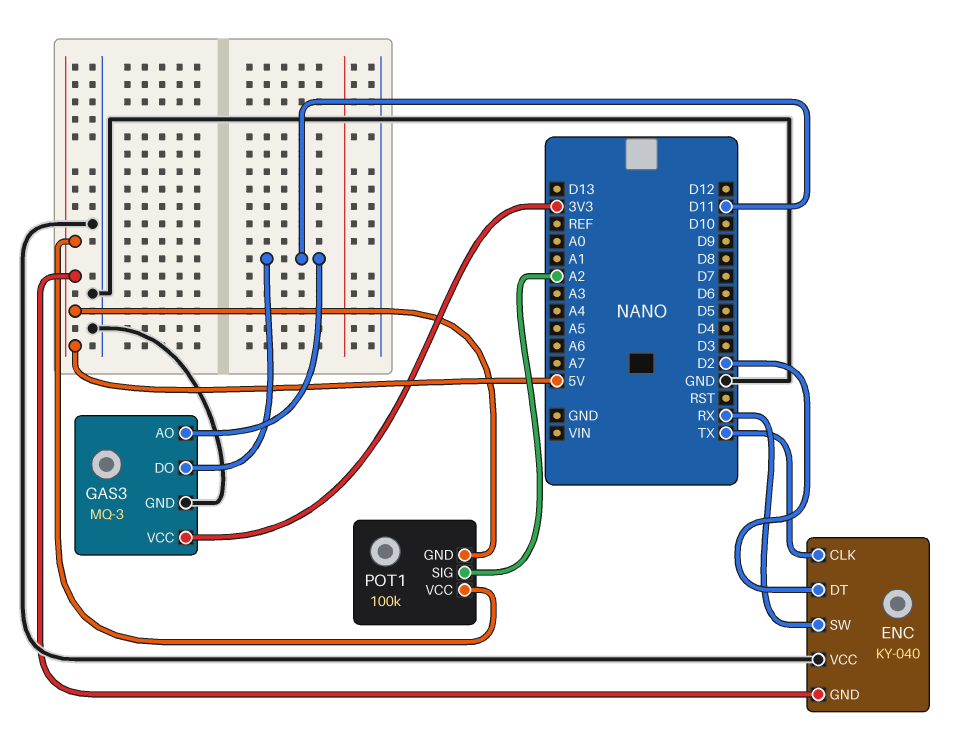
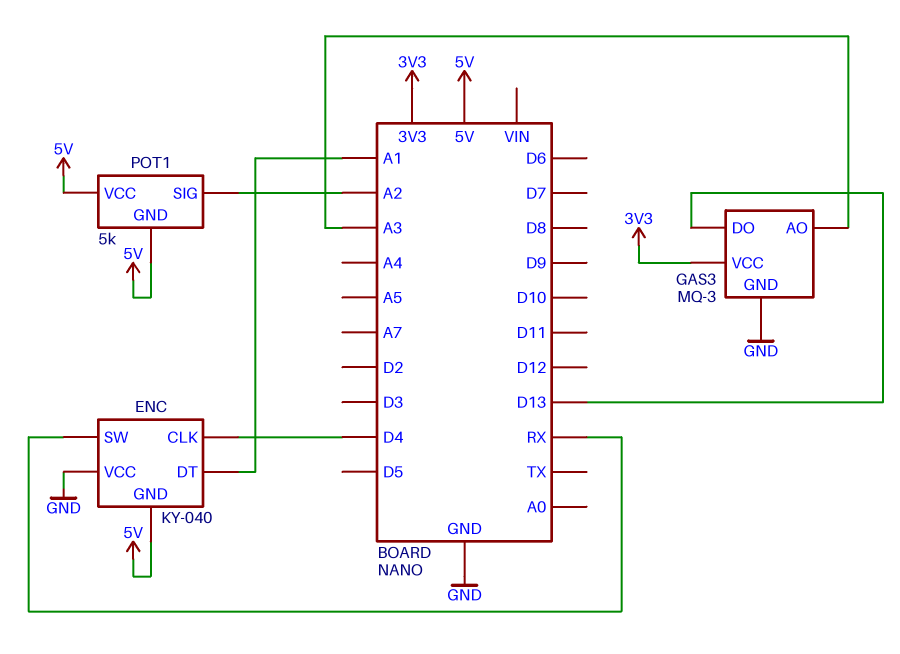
ENC pin CLK: TX -> D4
ENC pin DT: D2 -> A1
GAS3 pin AO: D11 -> A3
GAS3 pin DO: D11 -> D13
POT1: 100k -> 5k

